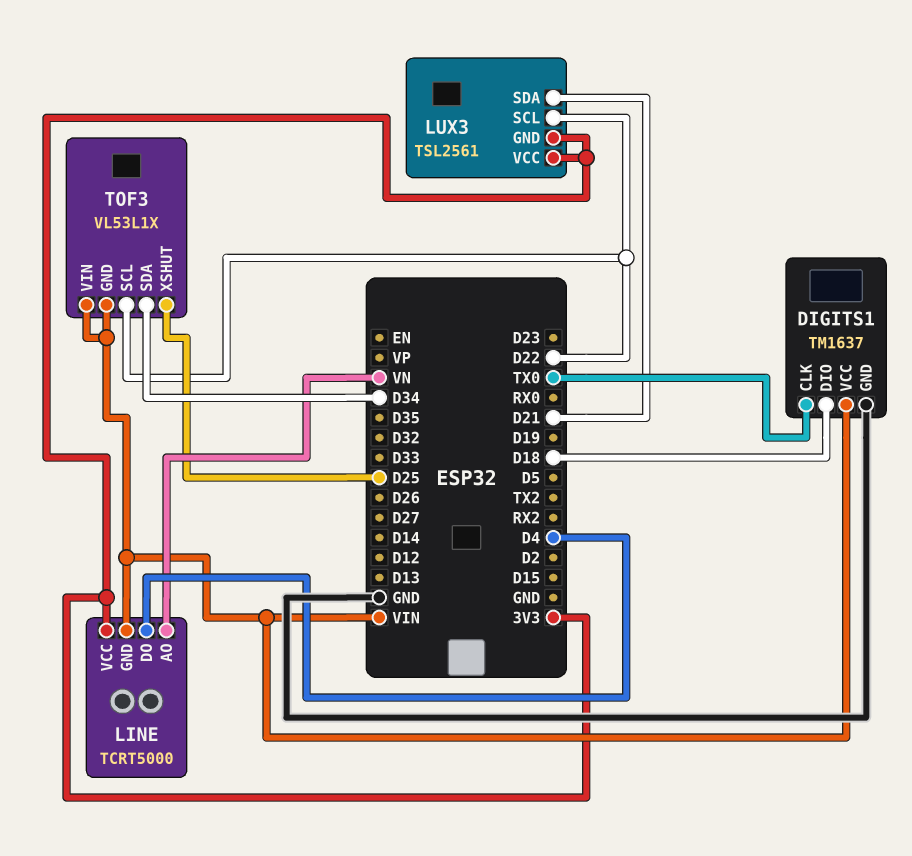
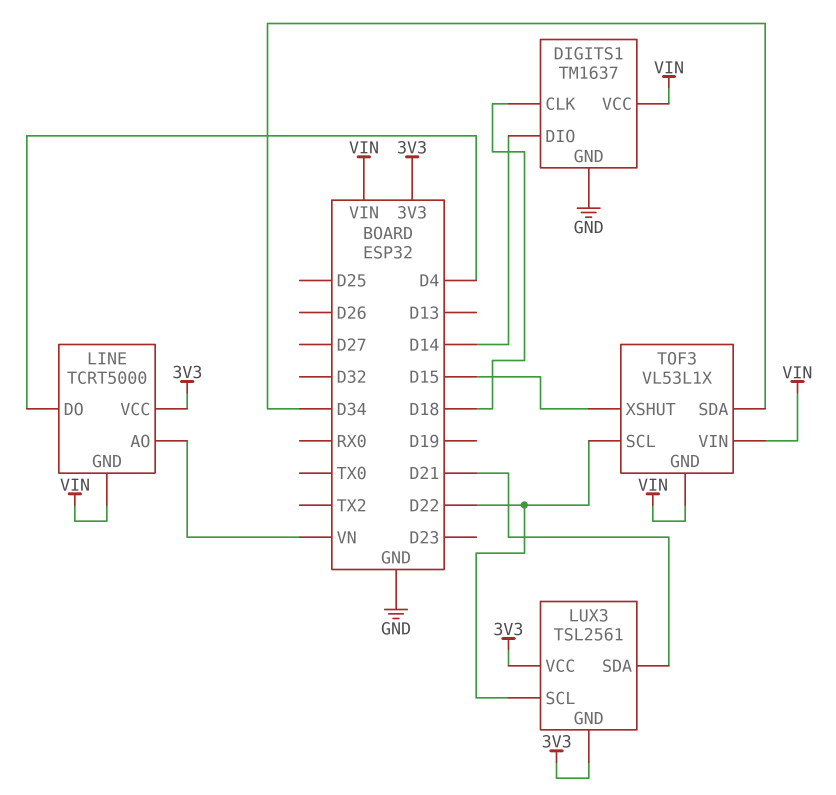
DIGITS1 pin CLK: TX0 -> D18
DIGITS1 pin DIO: D18 -> D14
TOF3 pin XSHUT: D25 -> D15

